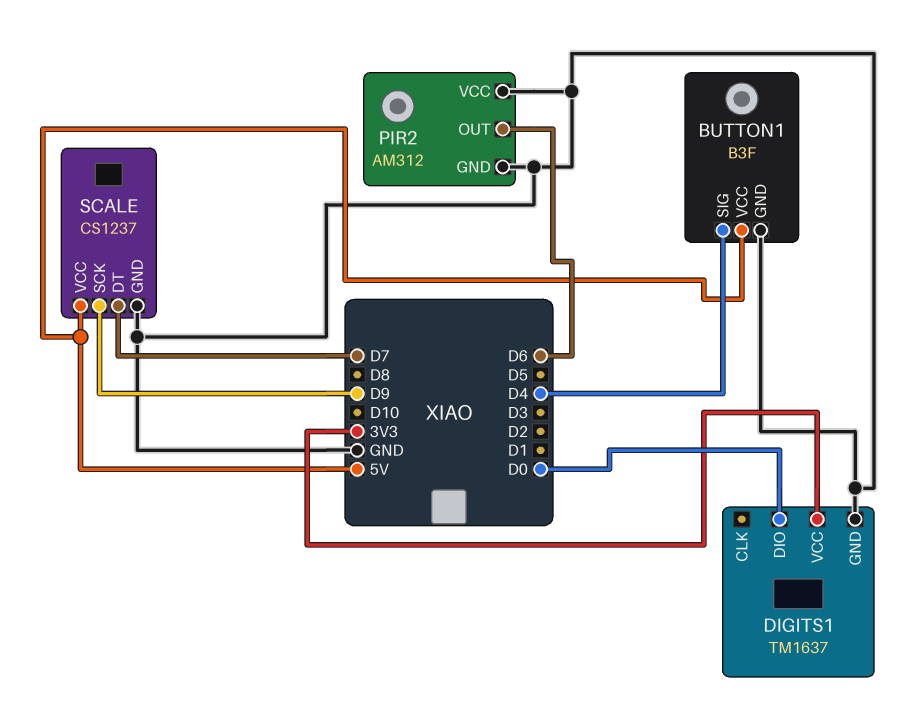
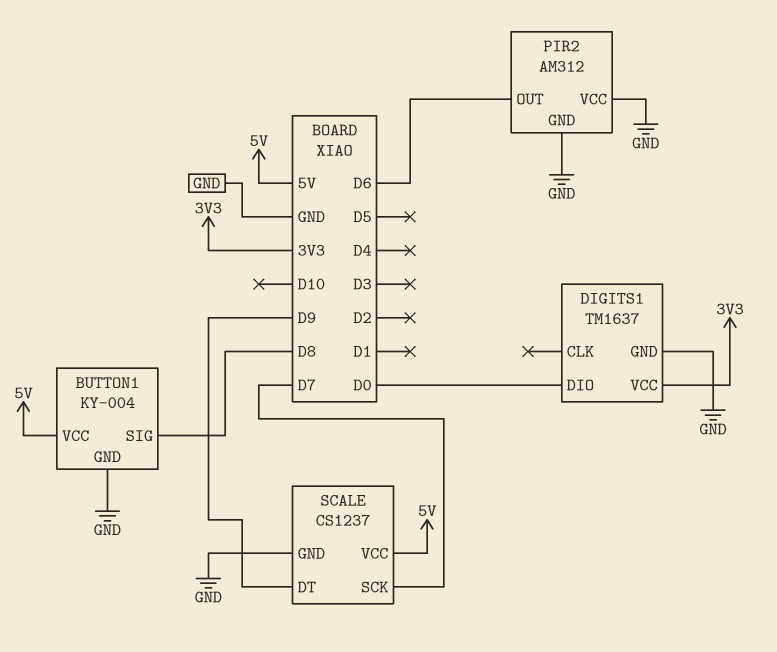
BUTTON1: B3F -> KY-004
BUTTON1 pin SIG: D4 -> D8
SCALE pin DT: D7 -> D9
SCALE pin SCK: D9 -> D7

